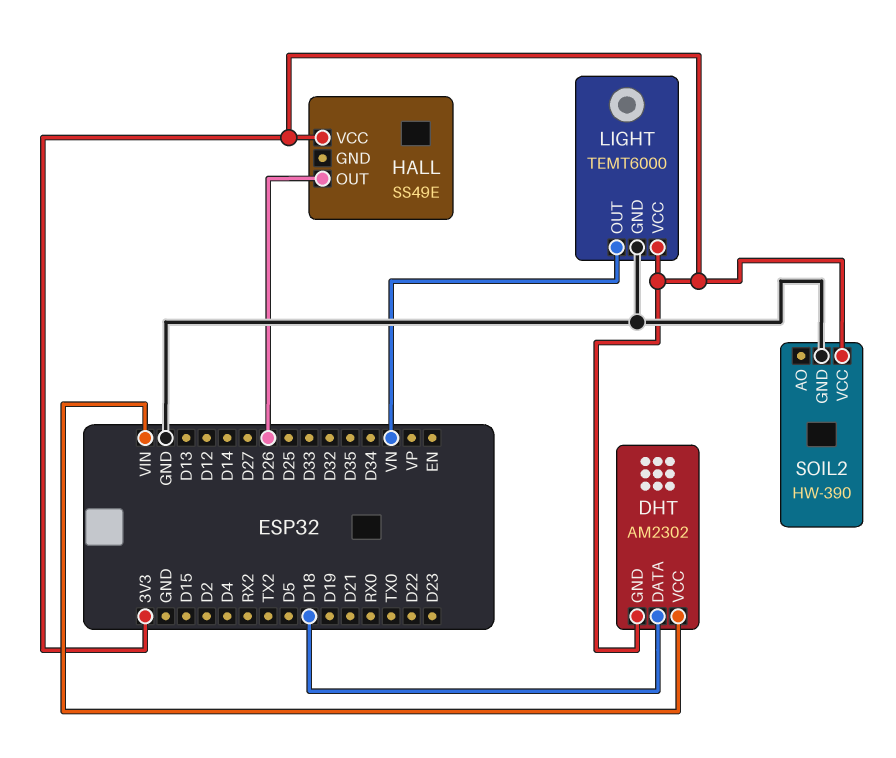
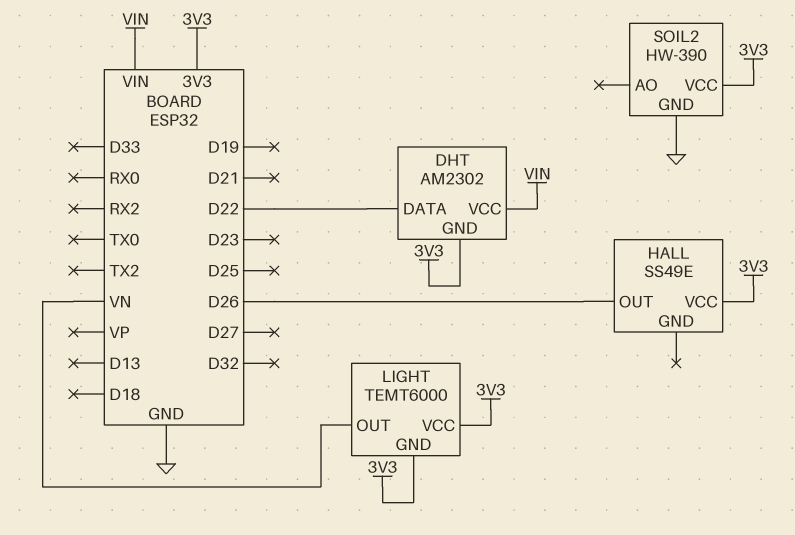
DHT pin DATA: D18 -> D22
LIGHT pin GND: GND -> 3V3

